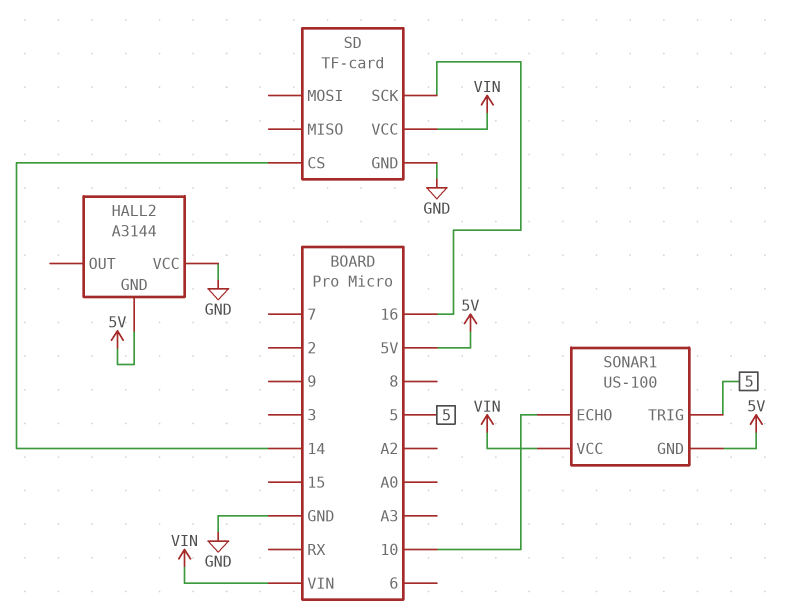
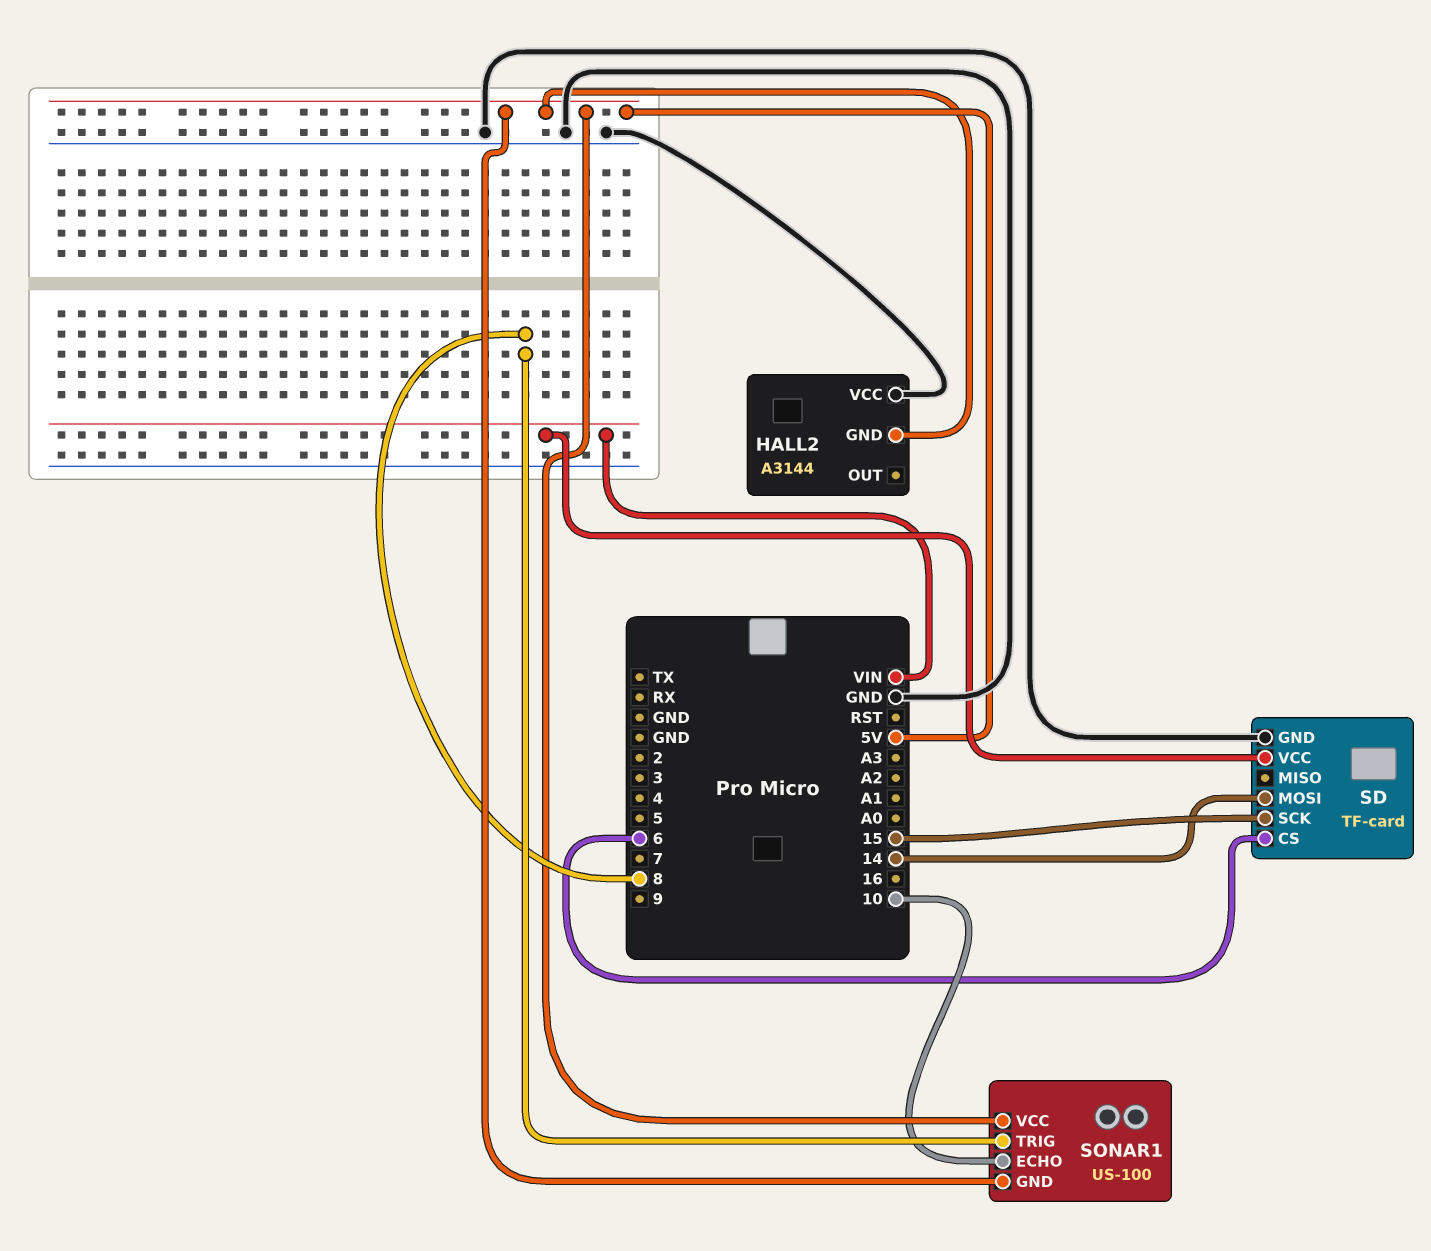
SD pin CS: 14 -> 6
SD pin MOSI: none -> 14
SD pin SCK: 16 -> 15
SONAR1 pin TRIG: 5 -> 8
SONAR1 pin VCC: VIN -> 5V

